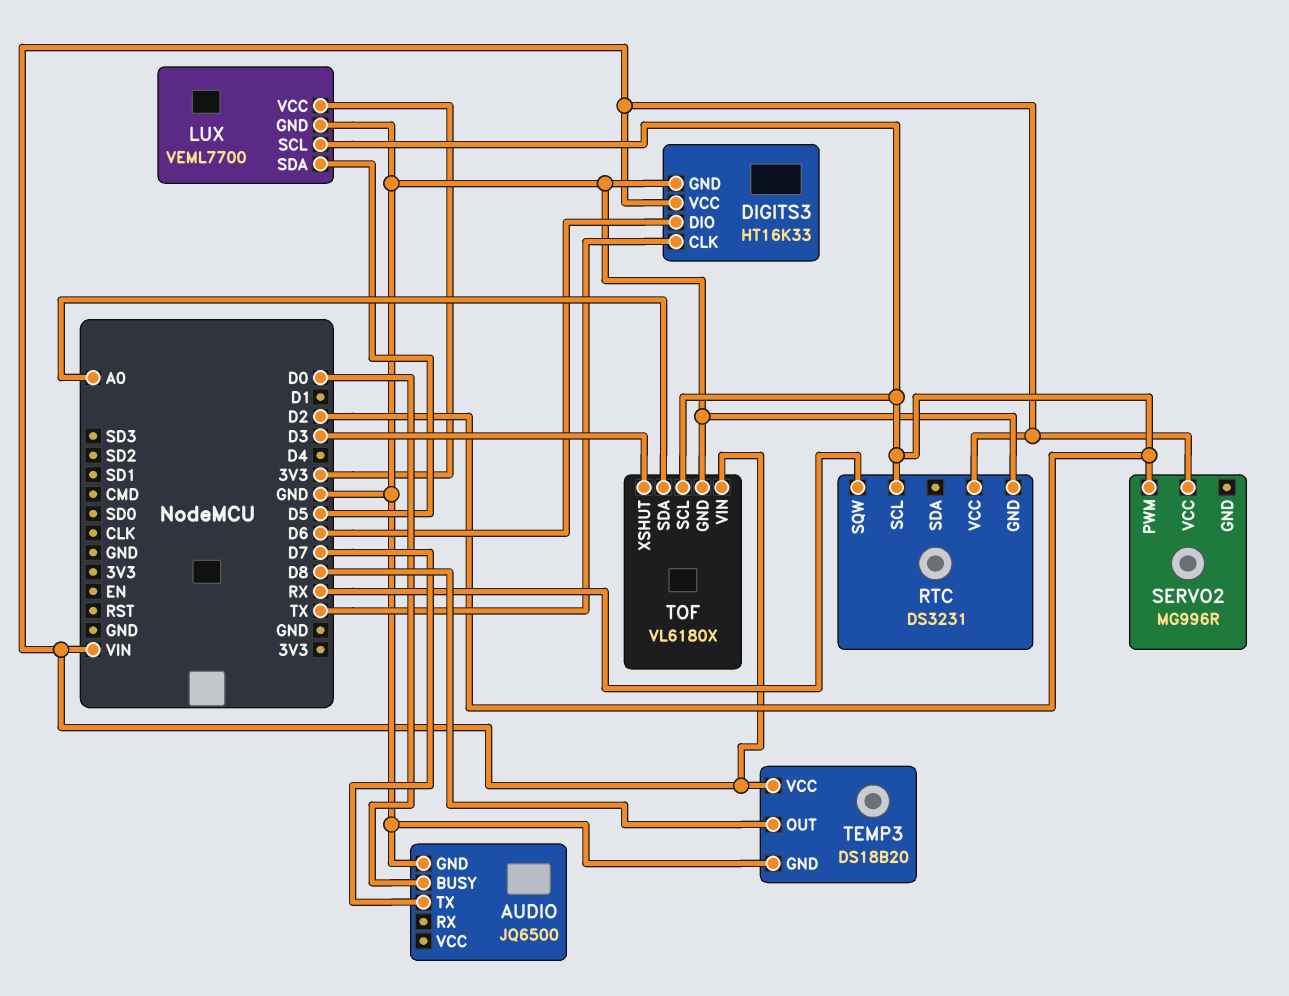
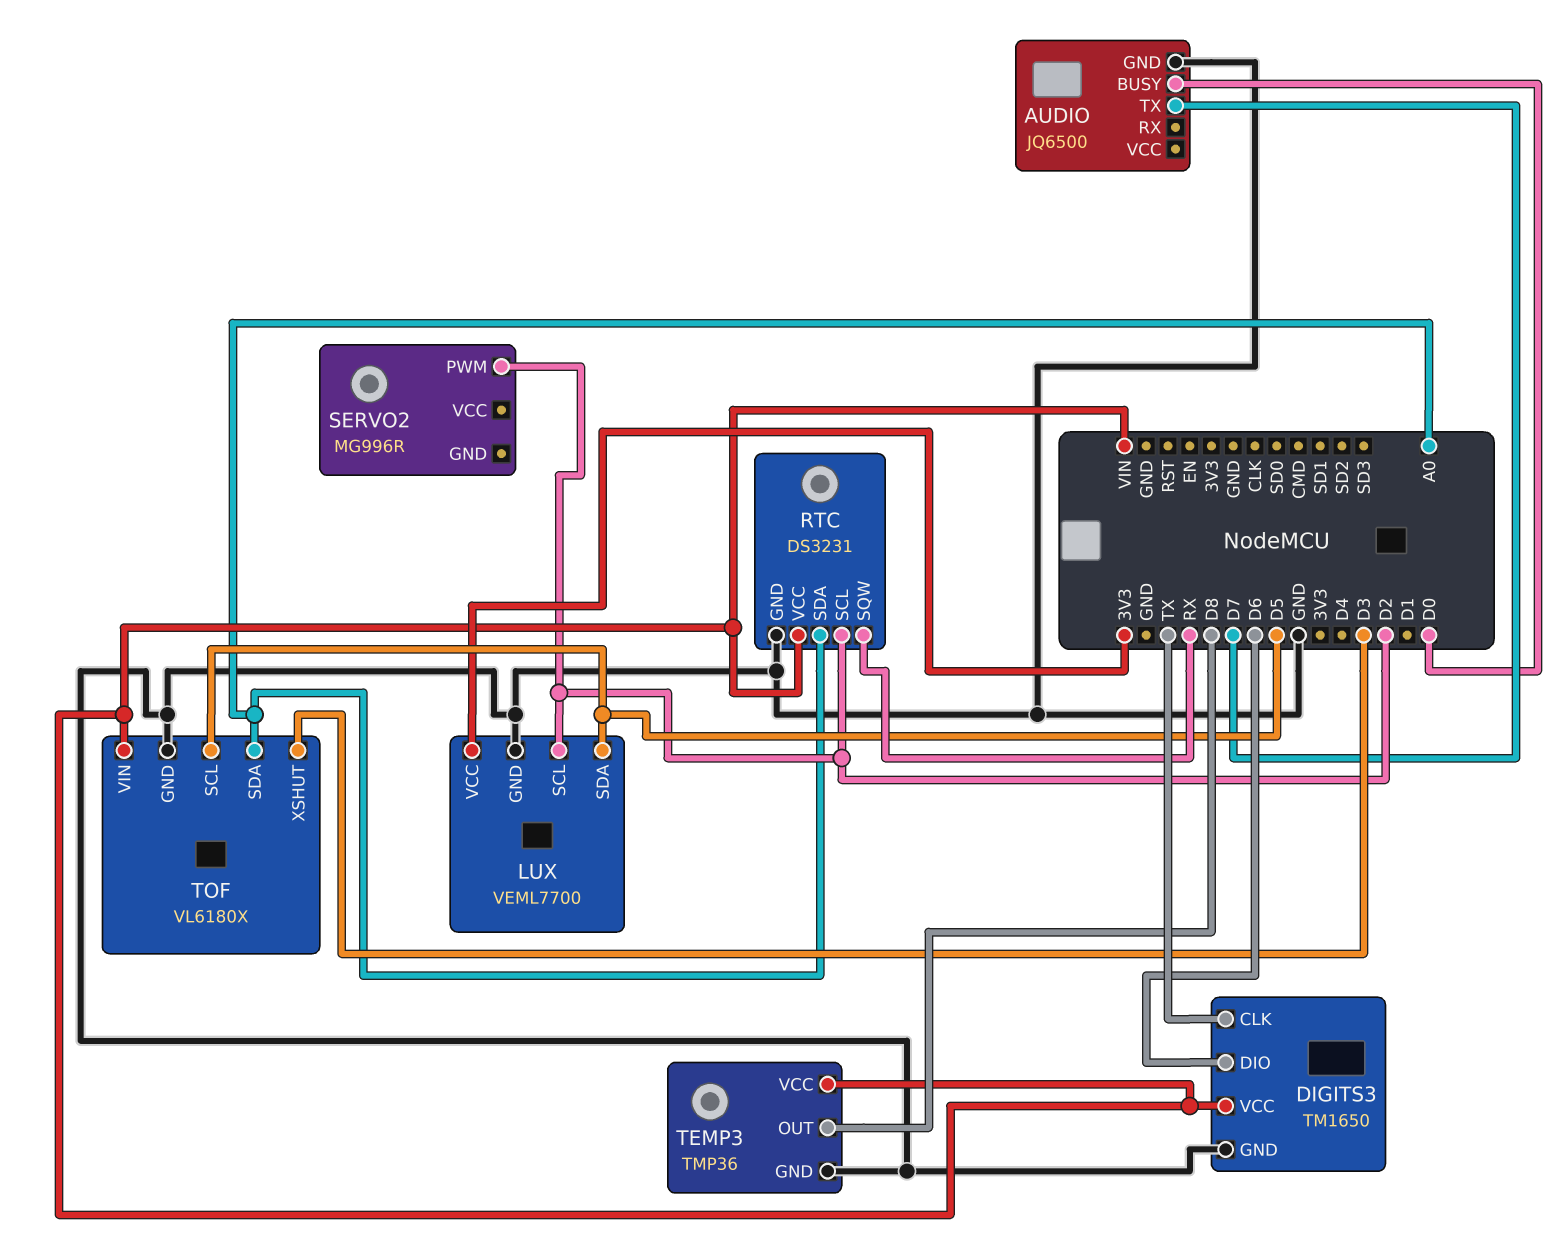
DIGITS3: HT16K33 -> TM1650
RTC pin SDA: none -> A0
SERVO2 pin VCC: VIN -> none
TEMP3: DS18B20 -> TMP36
TOF pin SCL: D2 -> D5

